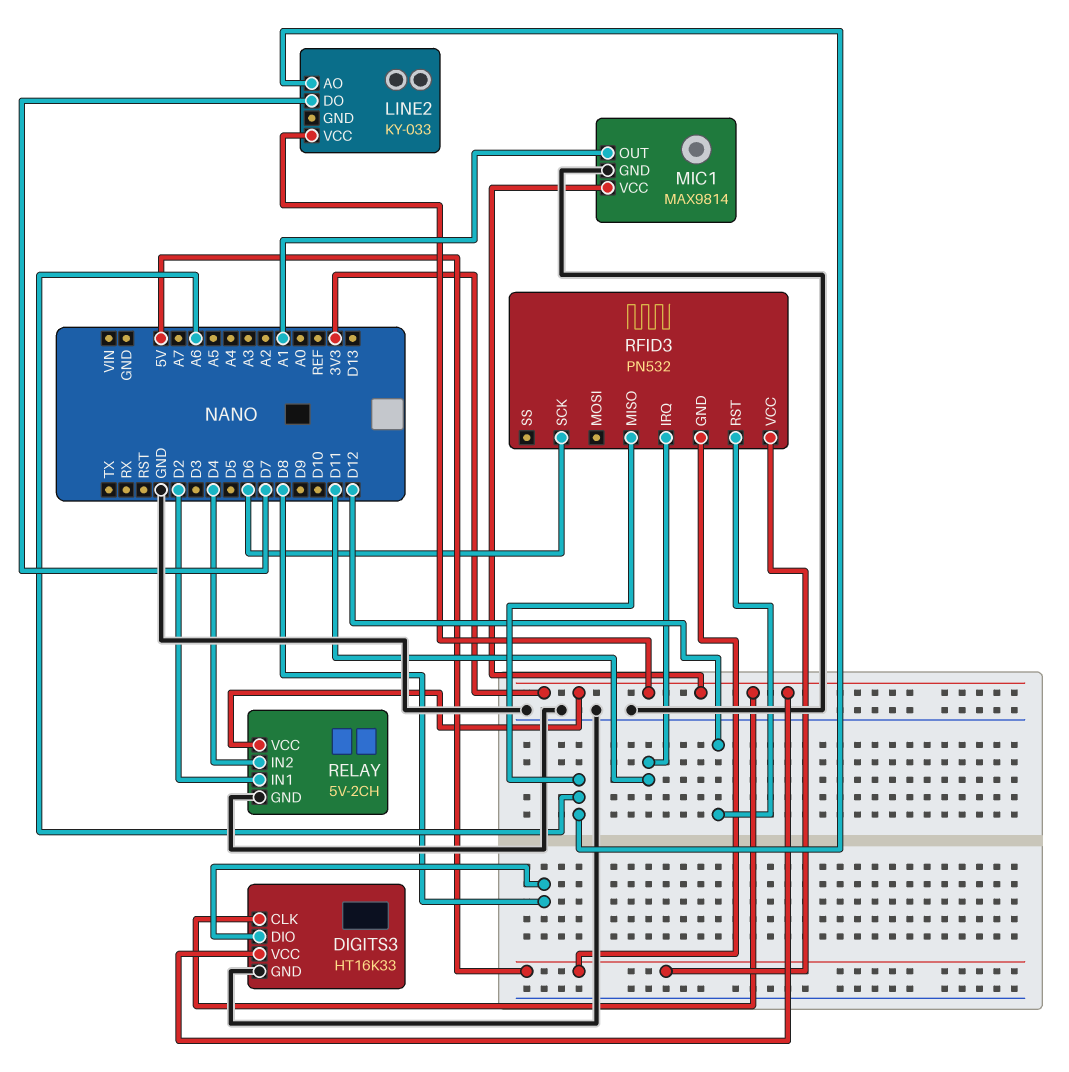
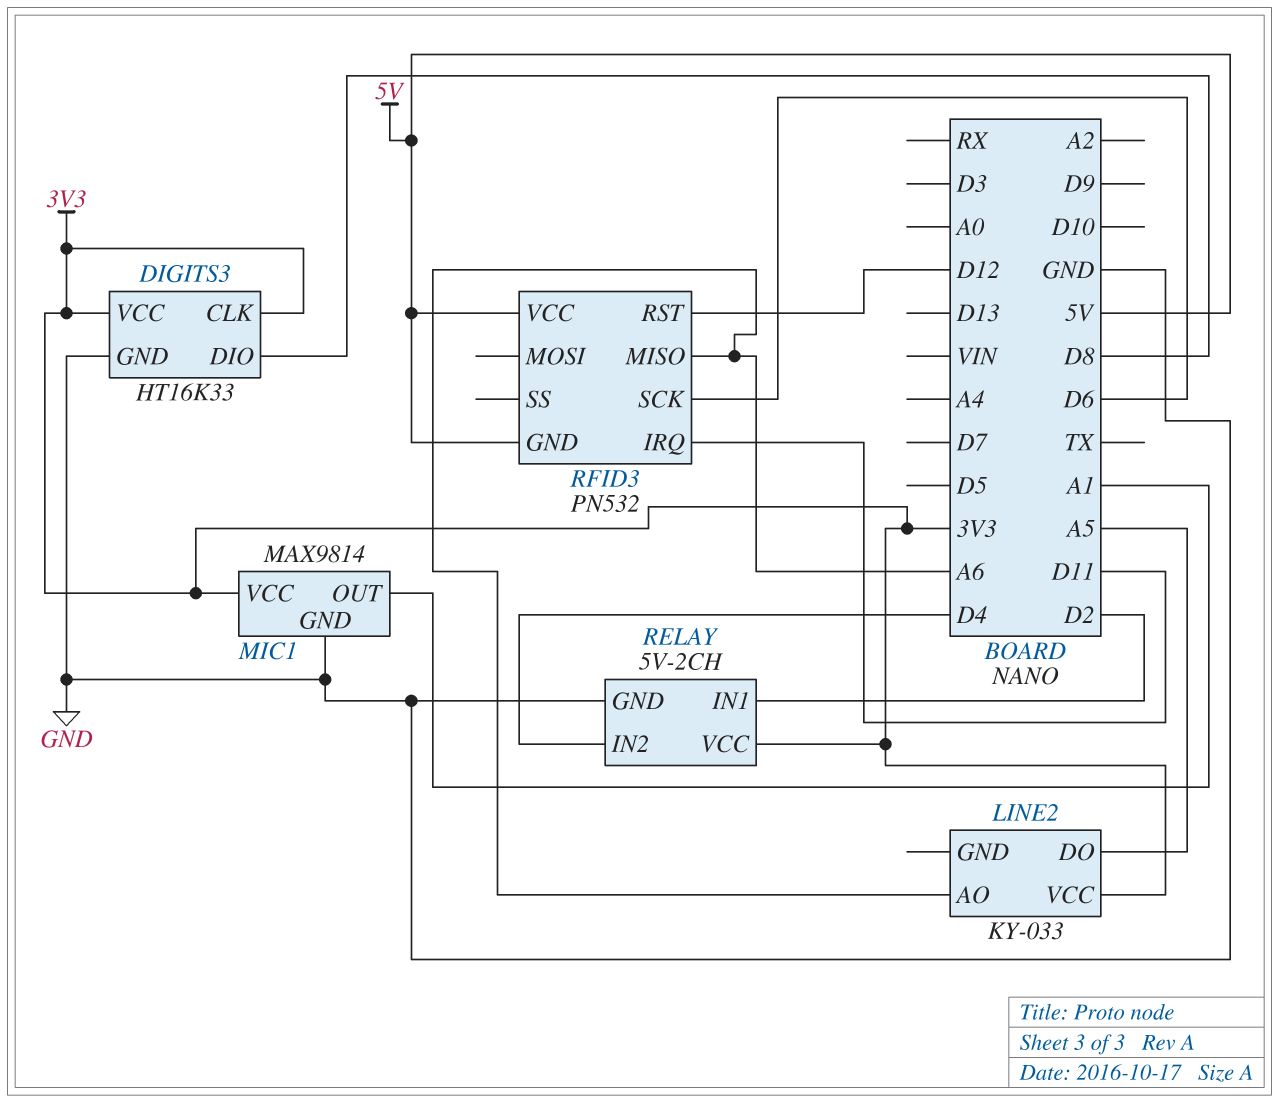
LINE2 pin DO: D7 -> A5

